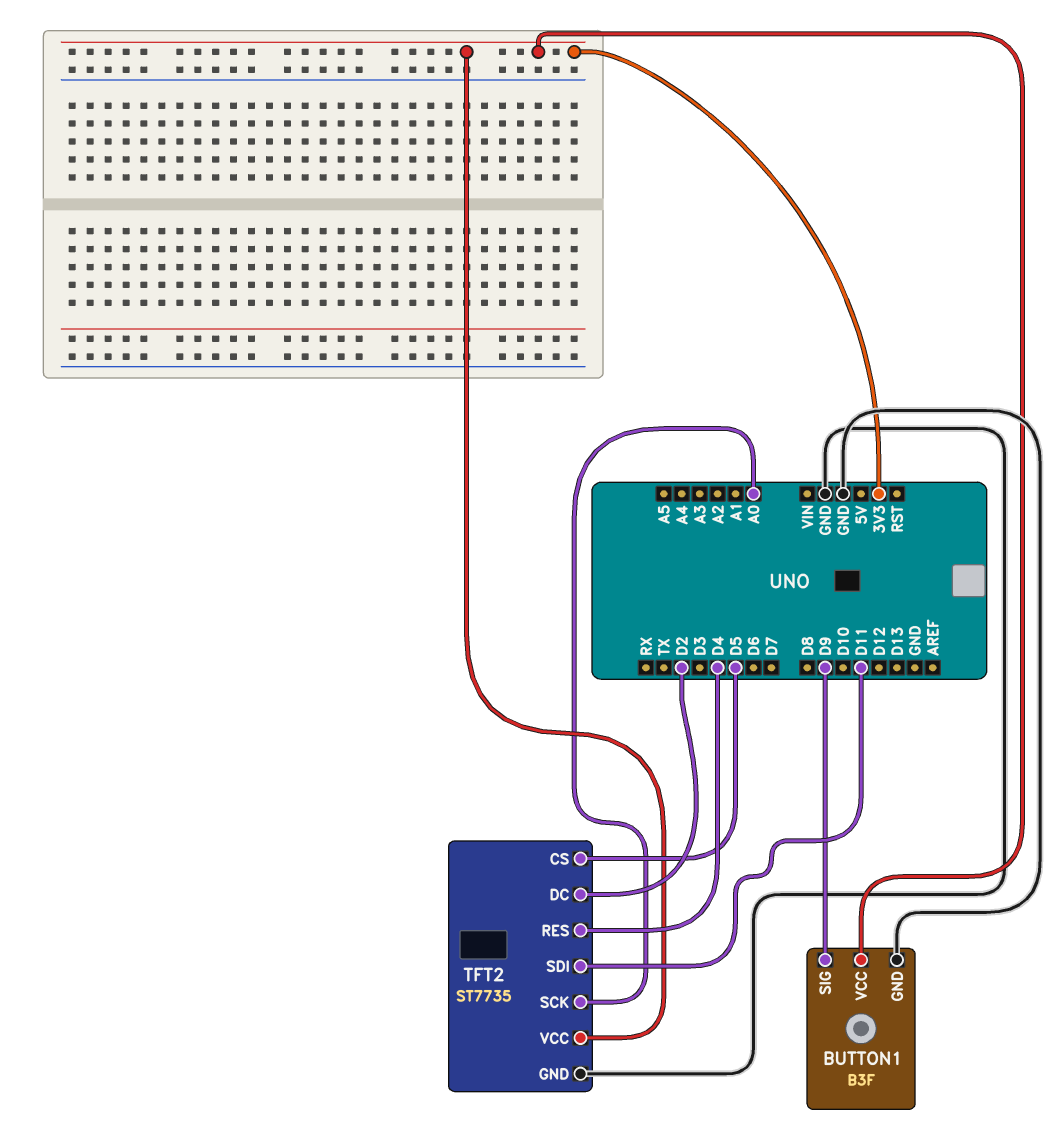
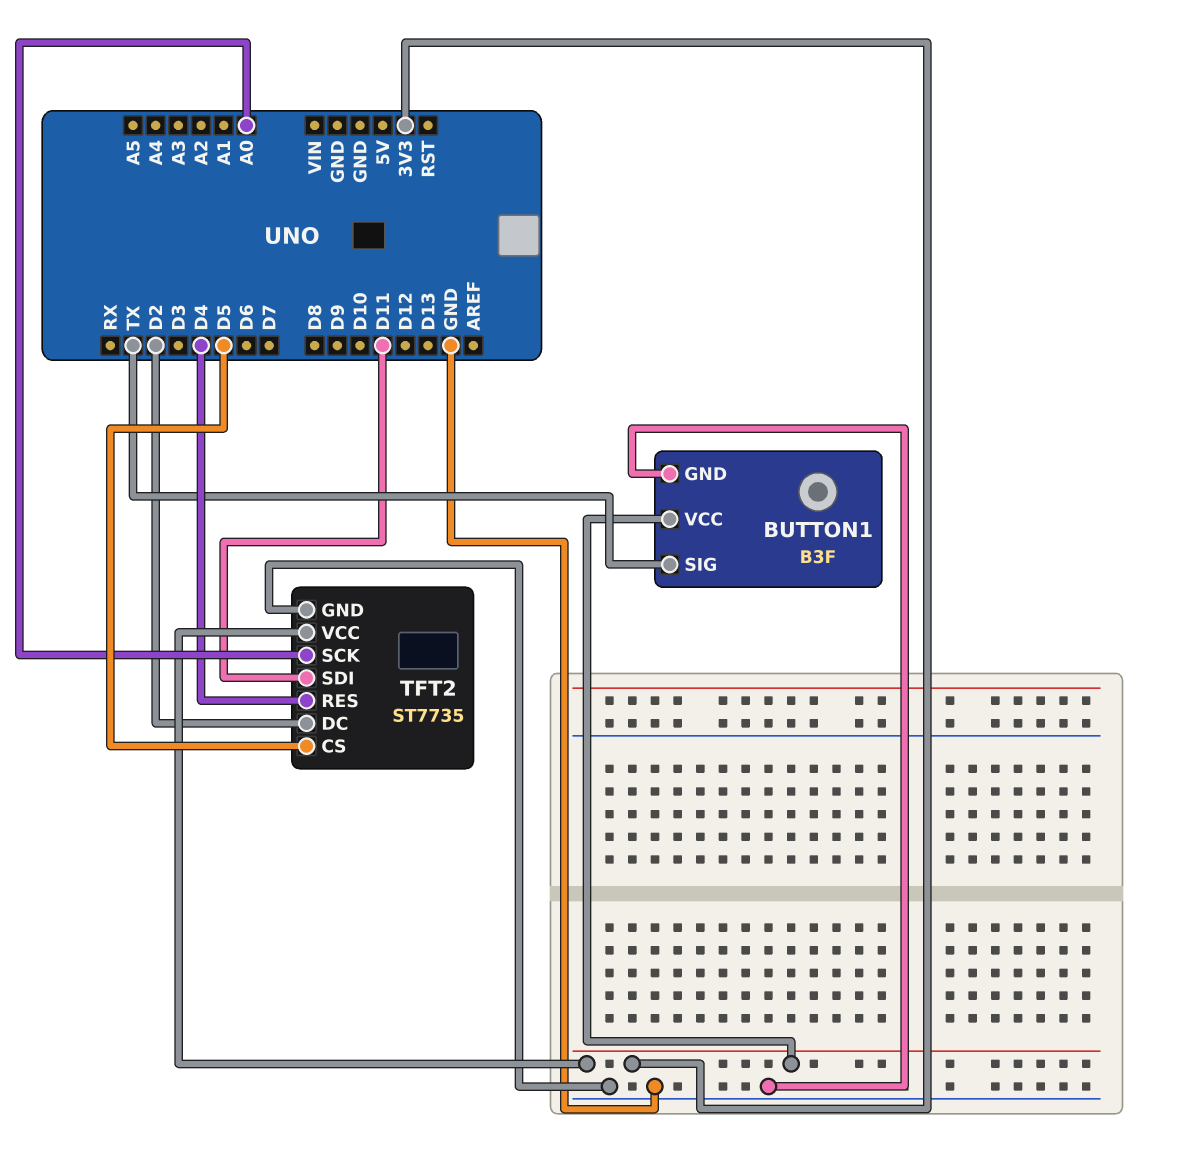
BUTTON1 pin SIG: D9 -> TX

